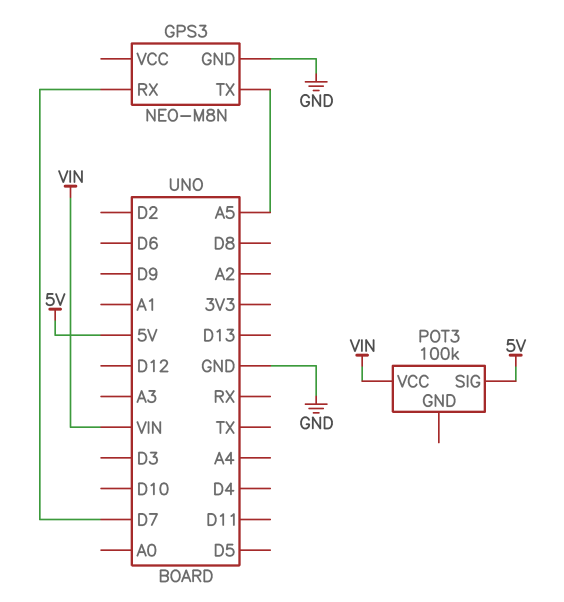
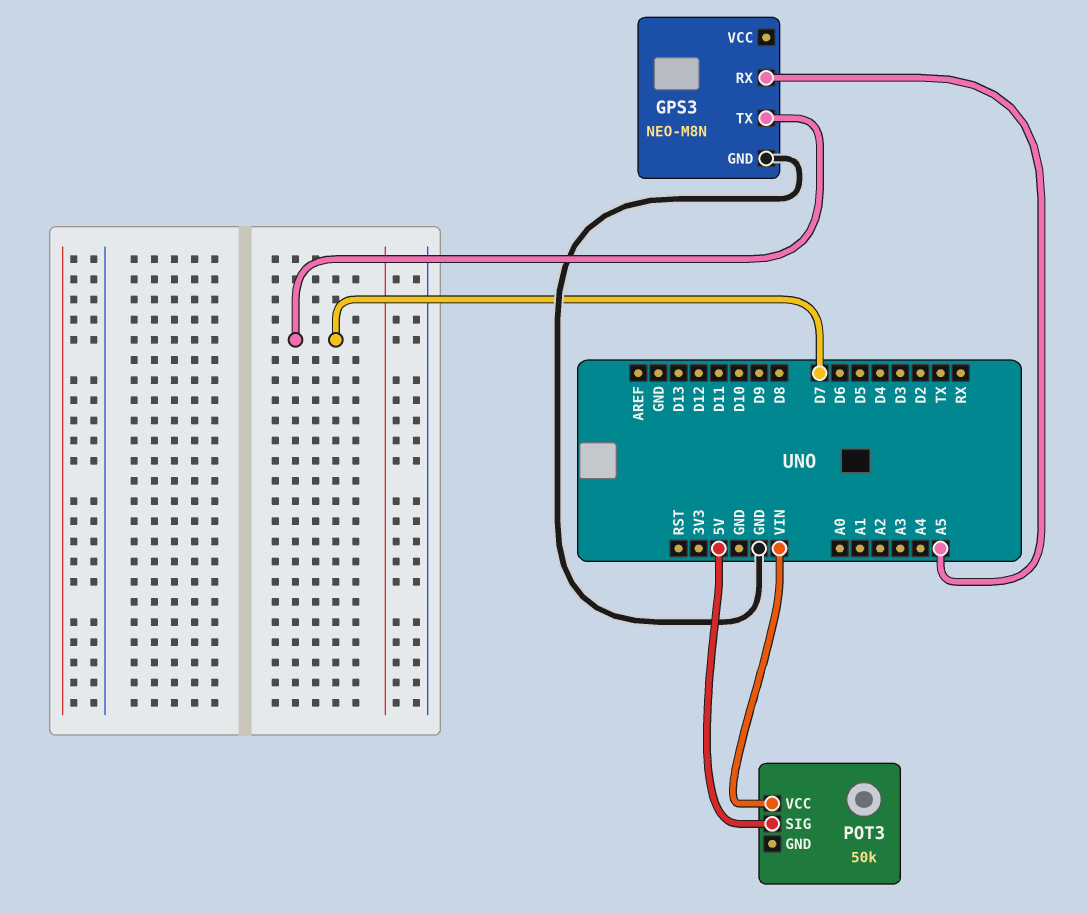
GPS3 pin RX: D7 -> A5
GPS3 pin TX: A5 -> D7
POT3: 100k -> 50k

